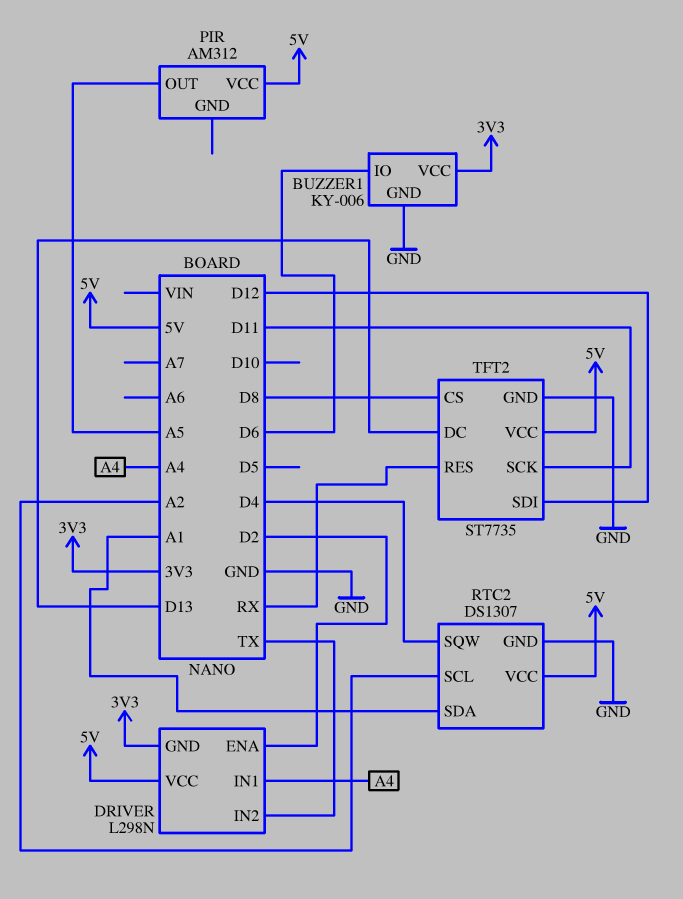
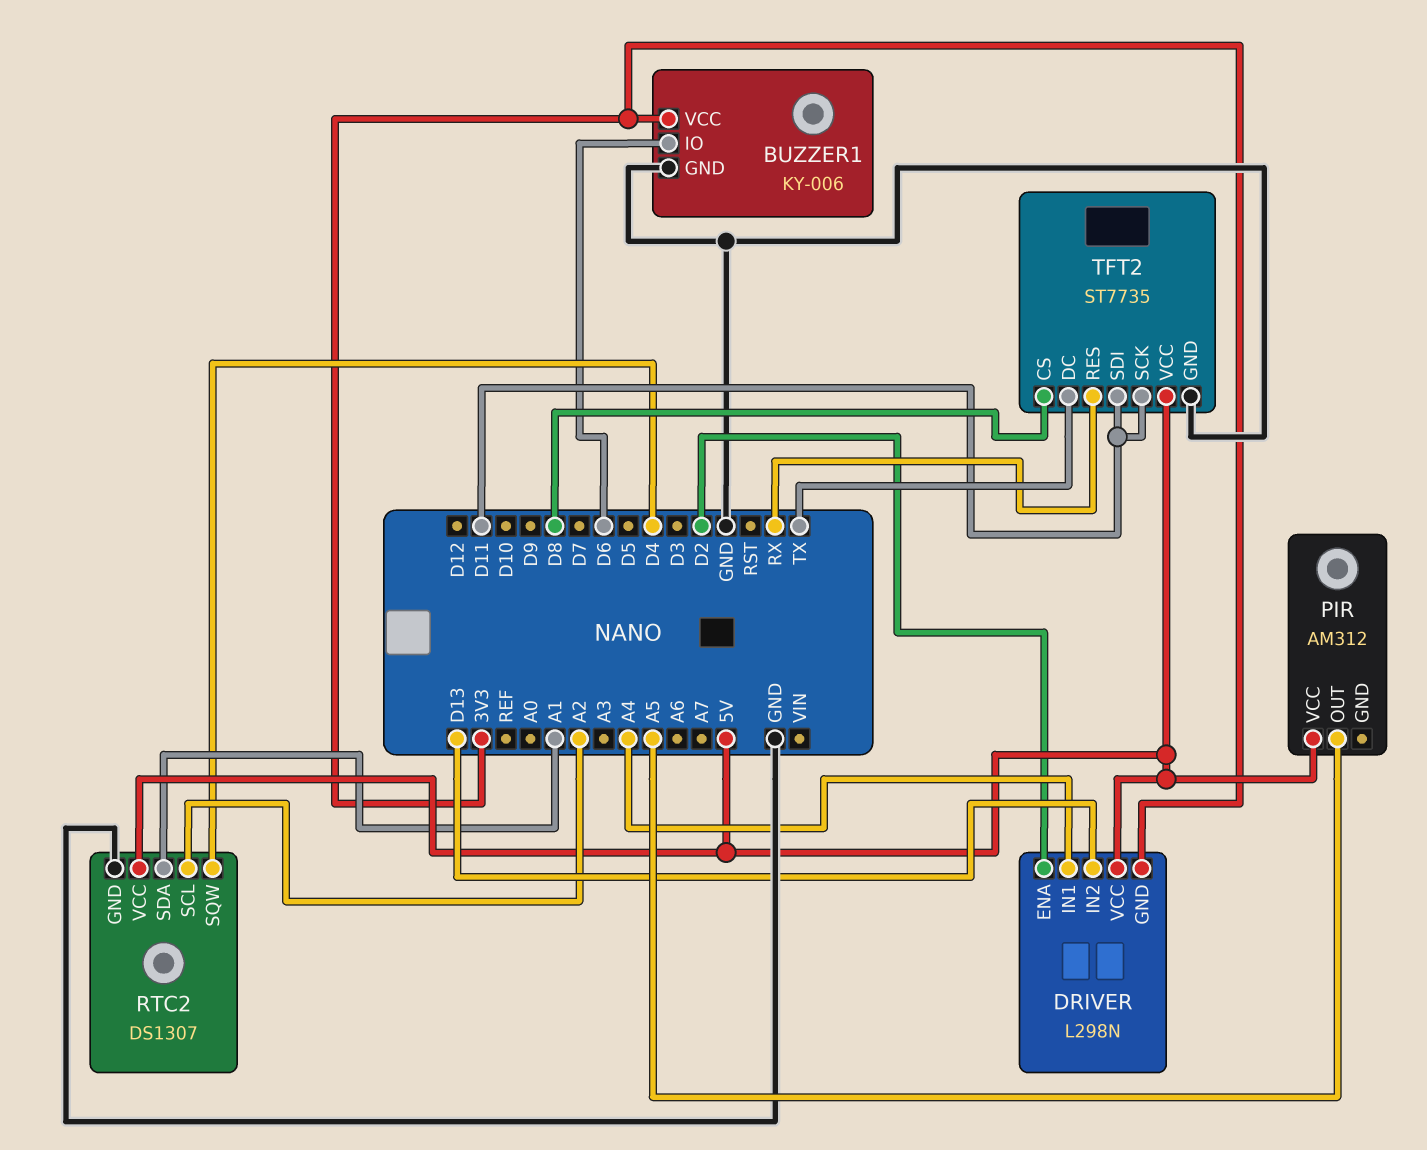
DRIVER pin IN2: TX -> D13
TFT2 pin DC: D13 -> TX
TFT2 pin SDI: D12 -> D11

